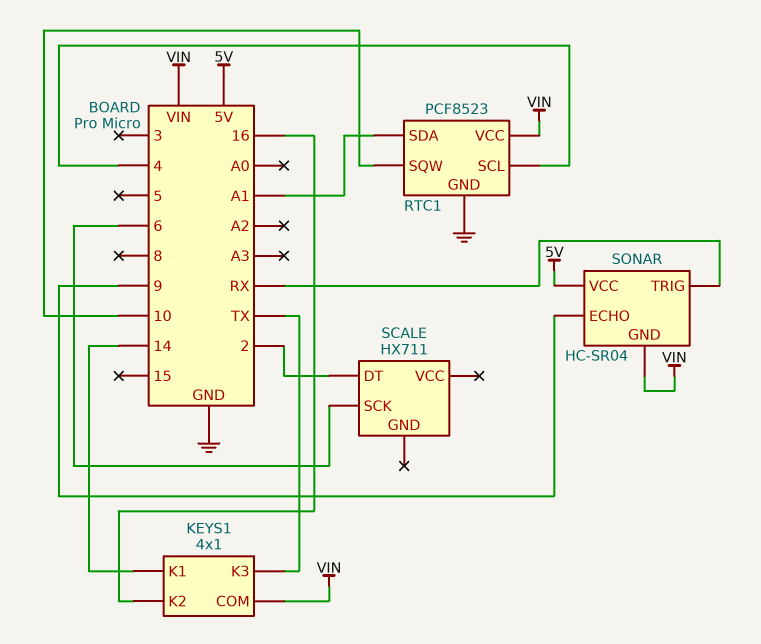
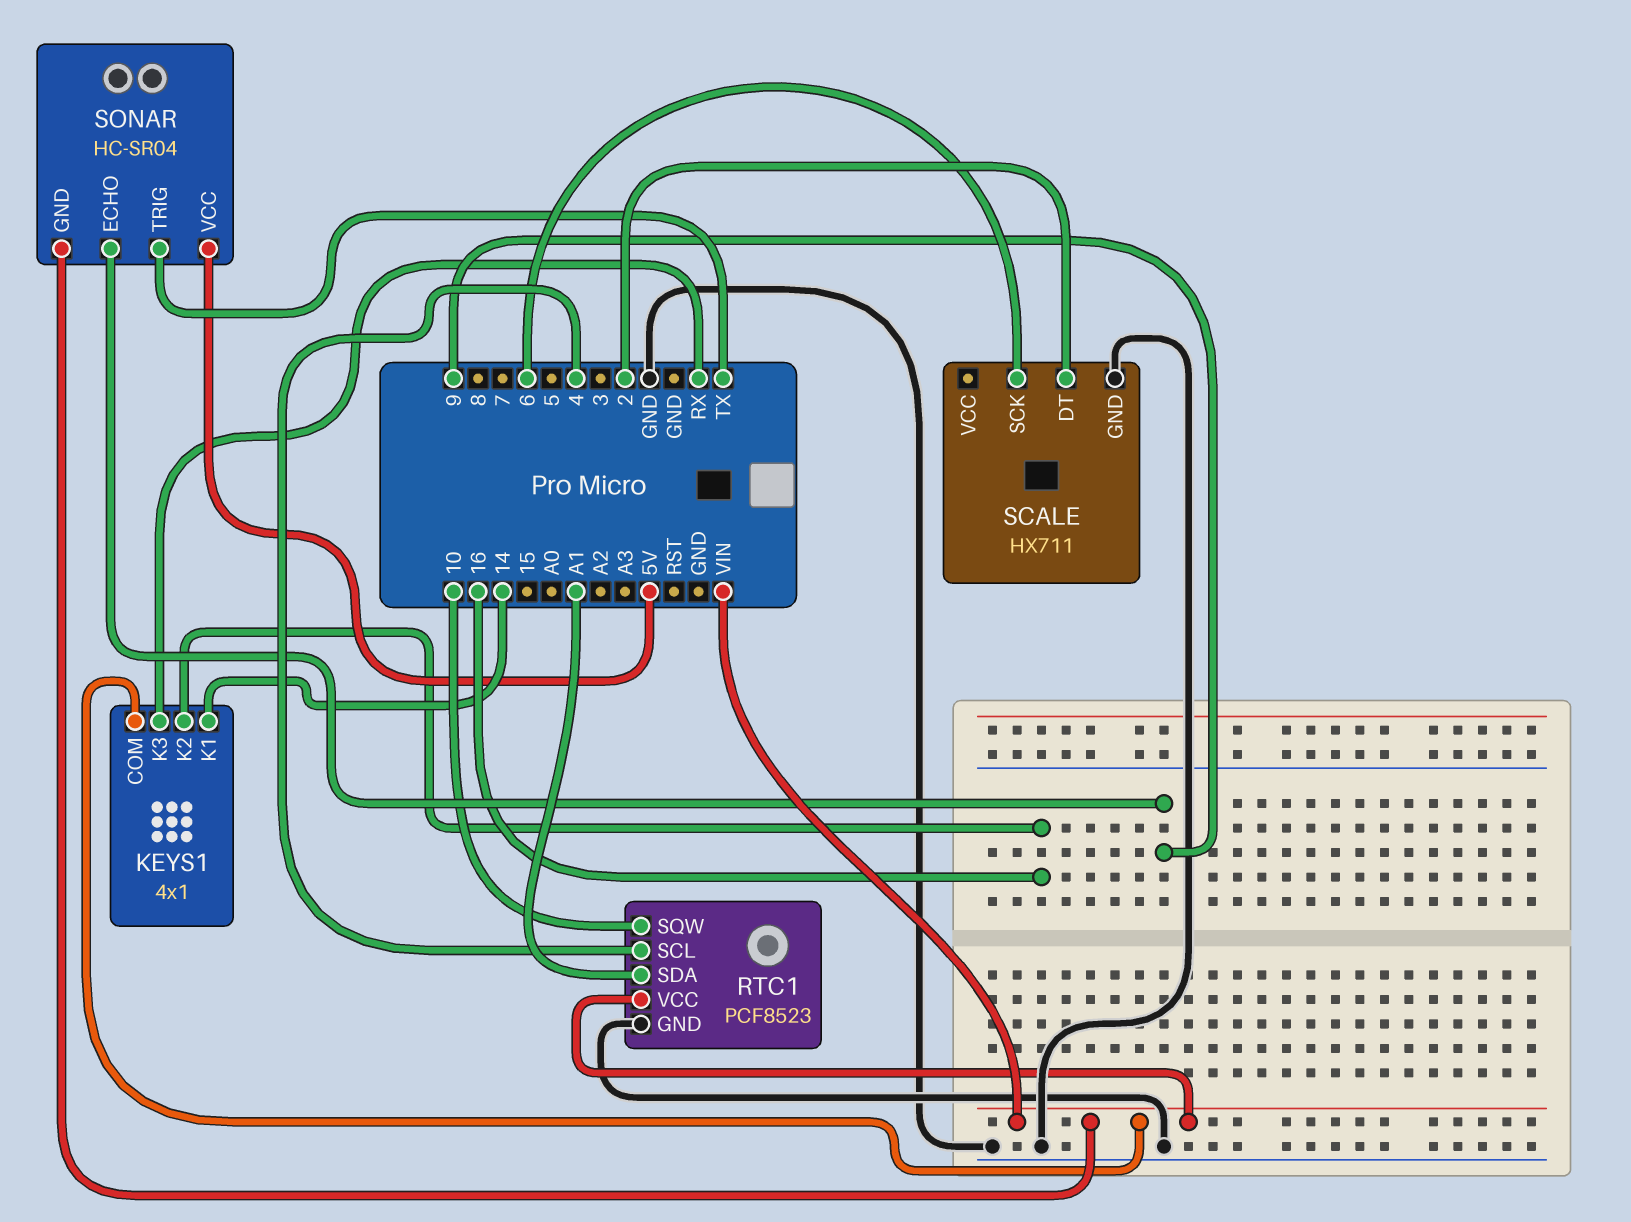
KEYS1 pin K3: TX -> RX
SCALE pin GND: none -> GND
SONAR pin TRIG: RX -> TX

